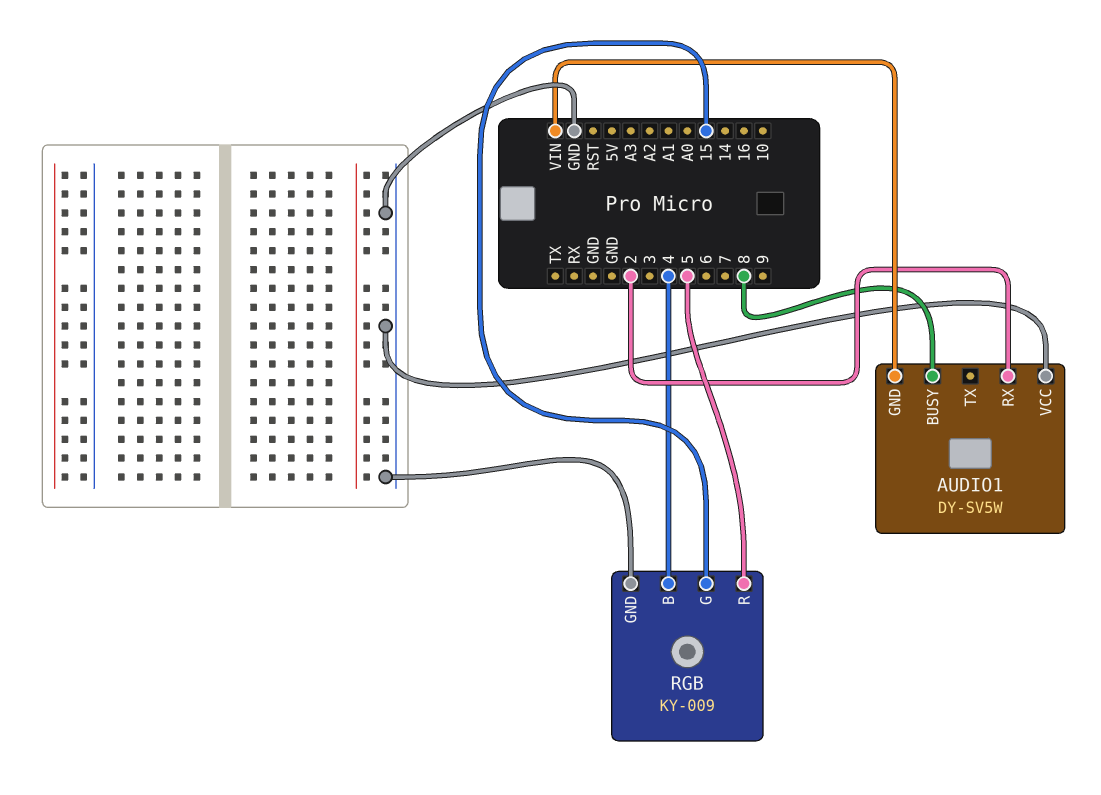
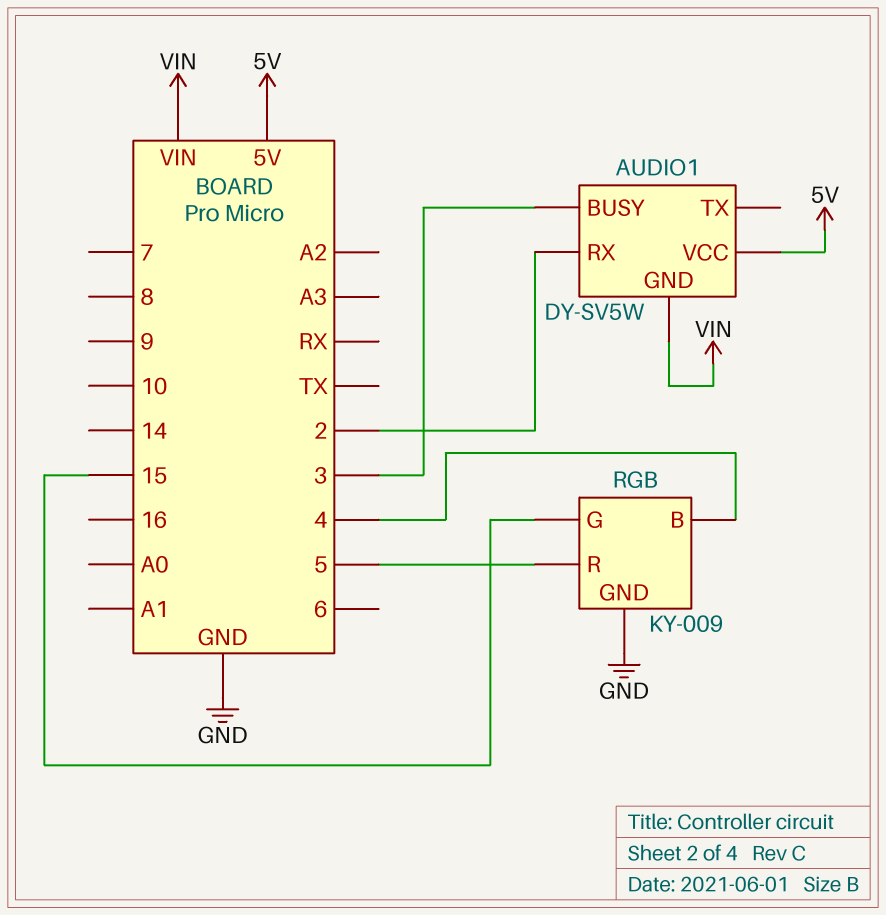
AUDIO1 pin BUSY: 8 -> 3
AUDIO1 pin VCC: GND -> 5V

